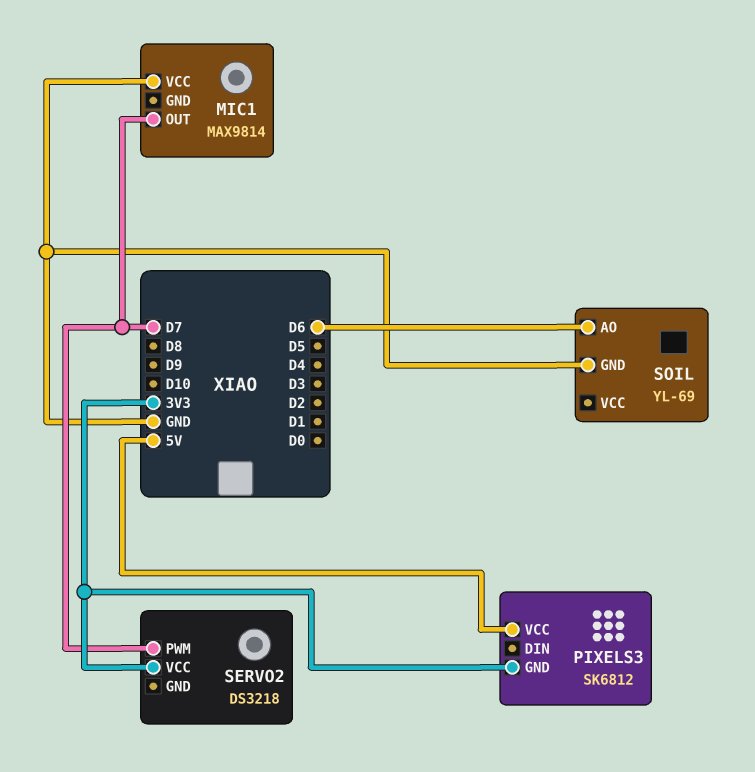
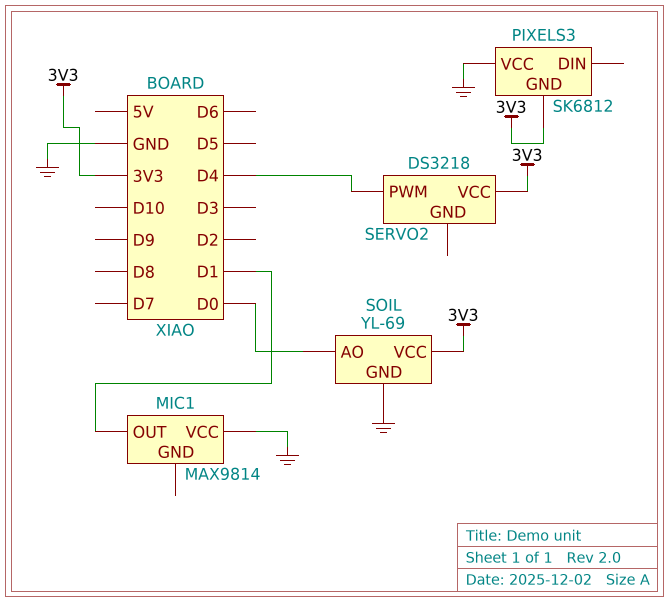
MIC1 pin OUT: D7 -> D1
PIXELS3 pin VCC: 5V -> GND
SERVO2 pin PWM: D7 -> D4
SOIL pin AO: D6 -> D0
SOIL pin VCC: none -> 3V3

